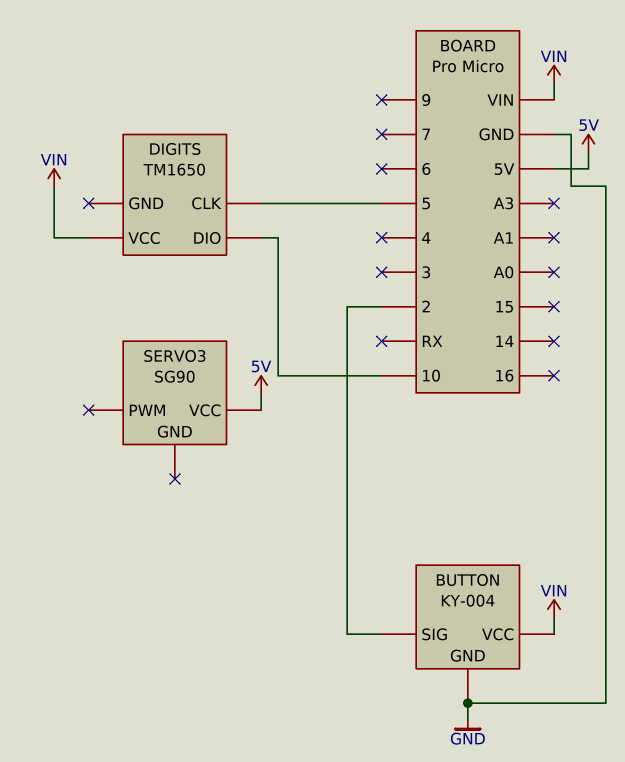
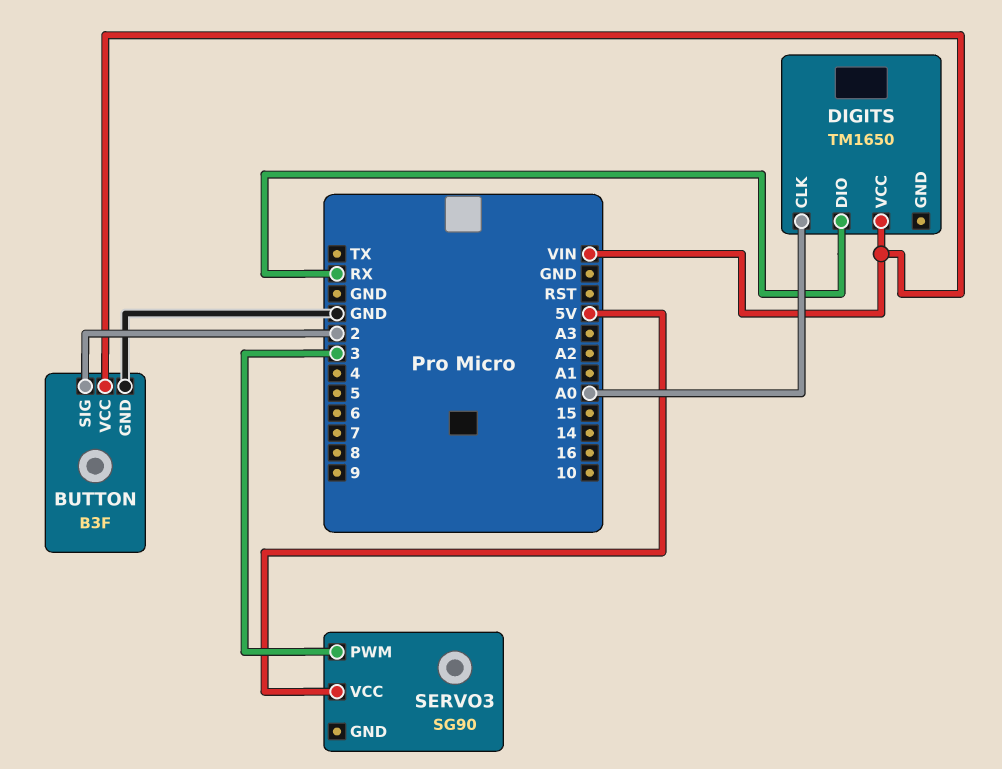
BUTTON: KY-004 -> B3F
DIGITS pin CLK: 5 -> A0
DIGITS pin DIO: 10 -> RX
SERVO3 pin PWM: none -> 3

